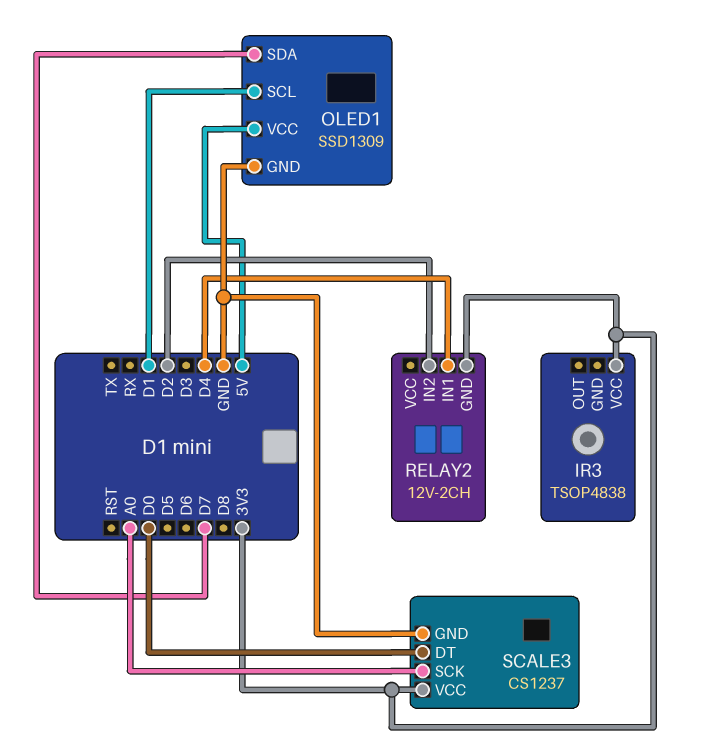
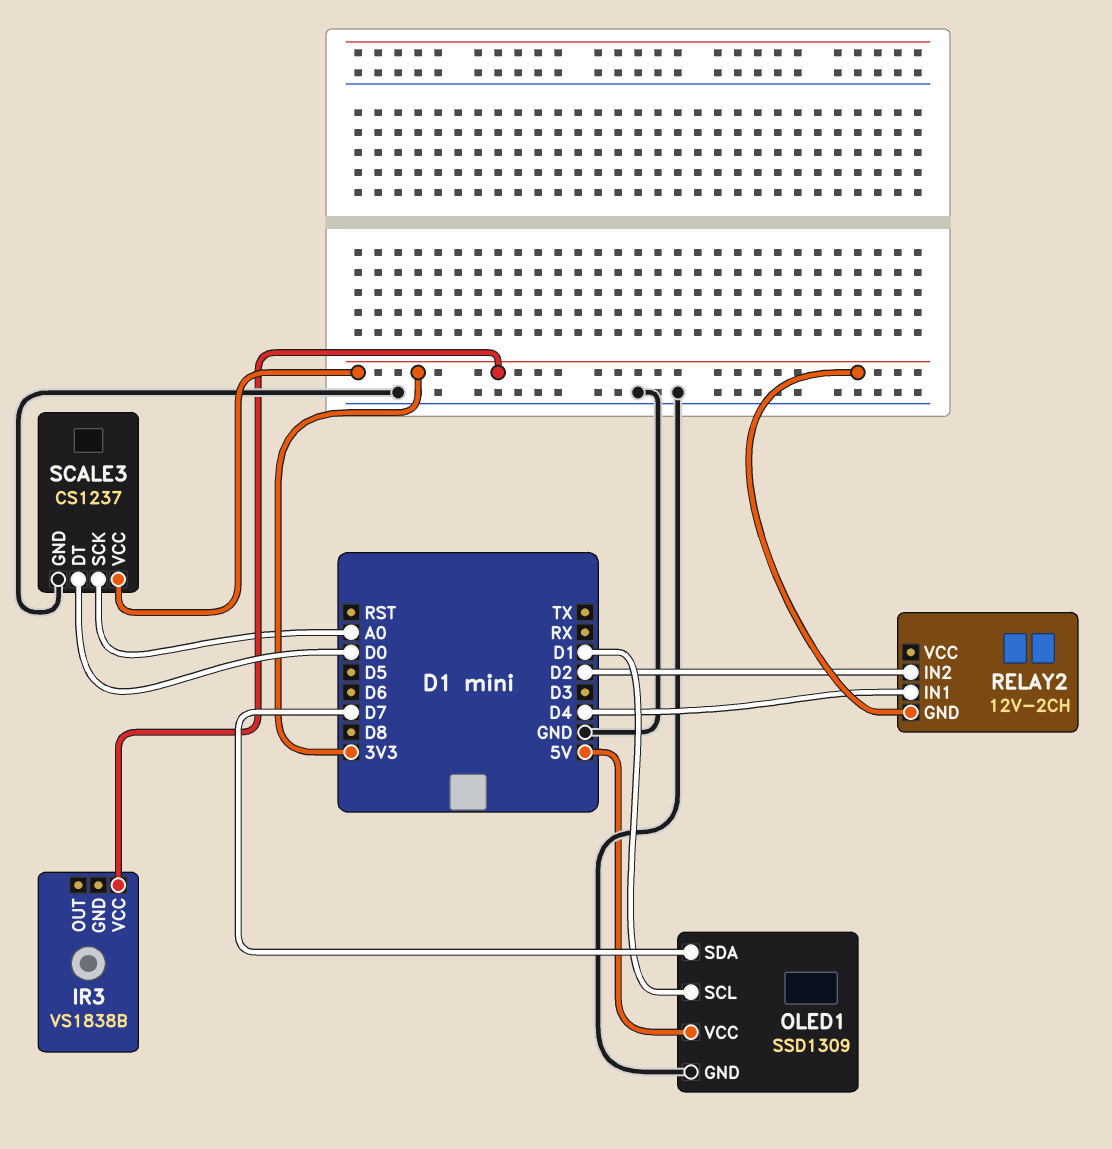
IR3: TSOP4838 -> VS1838B

